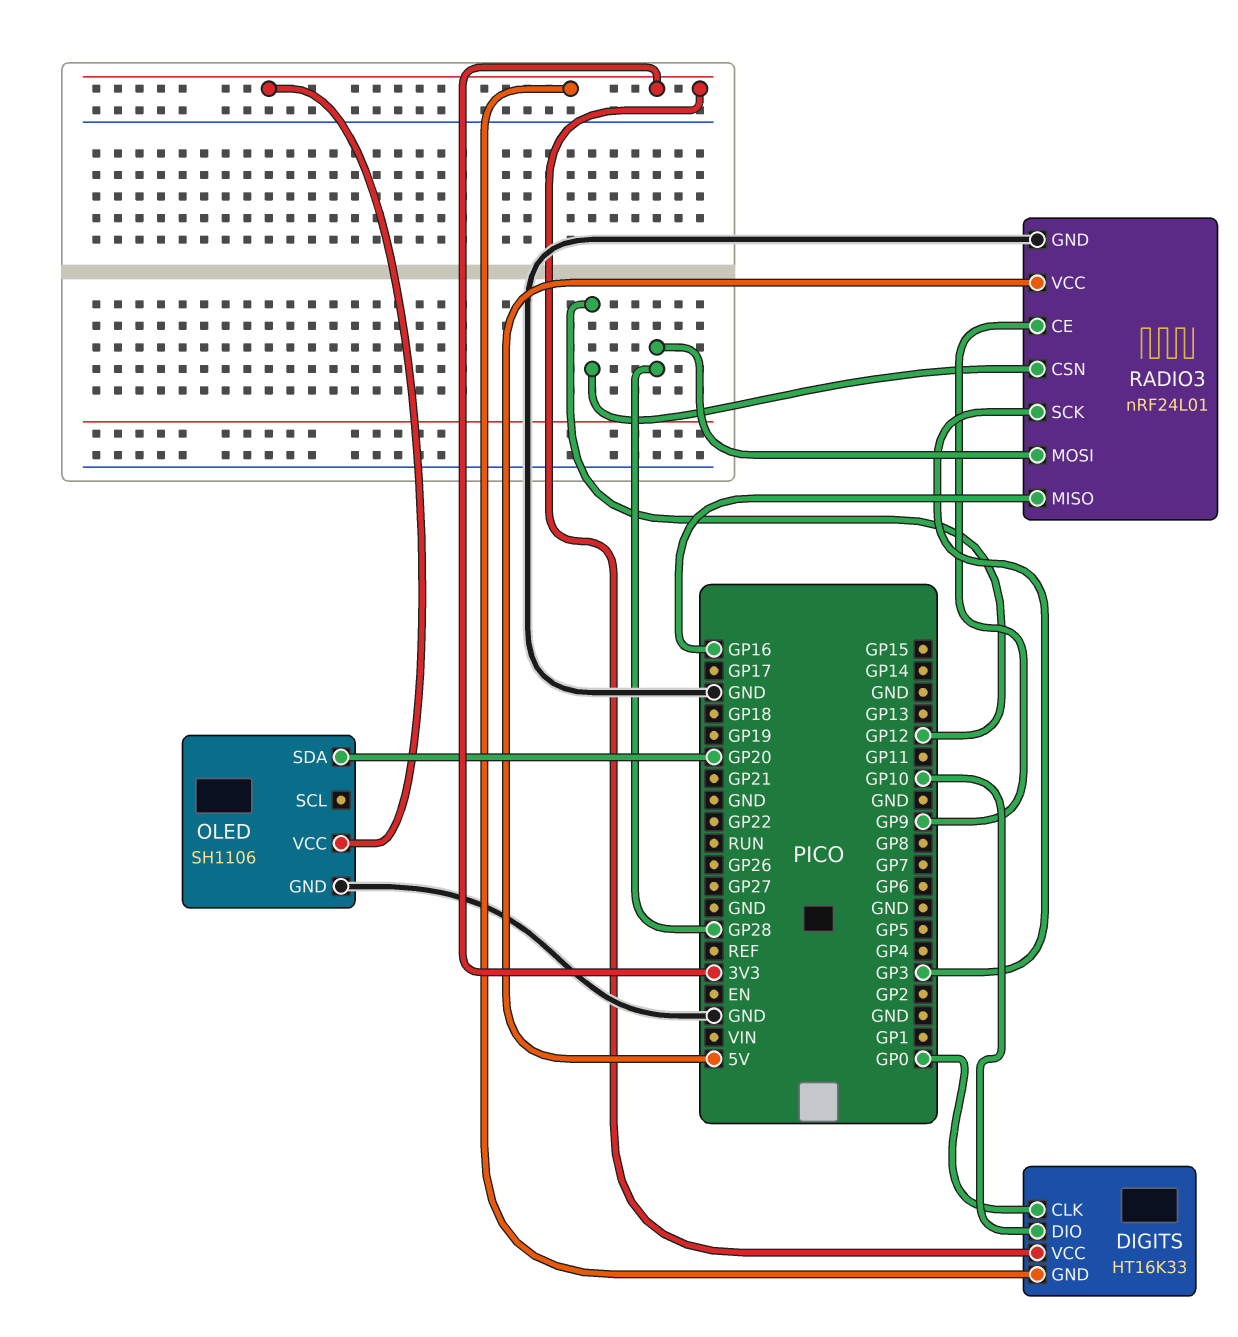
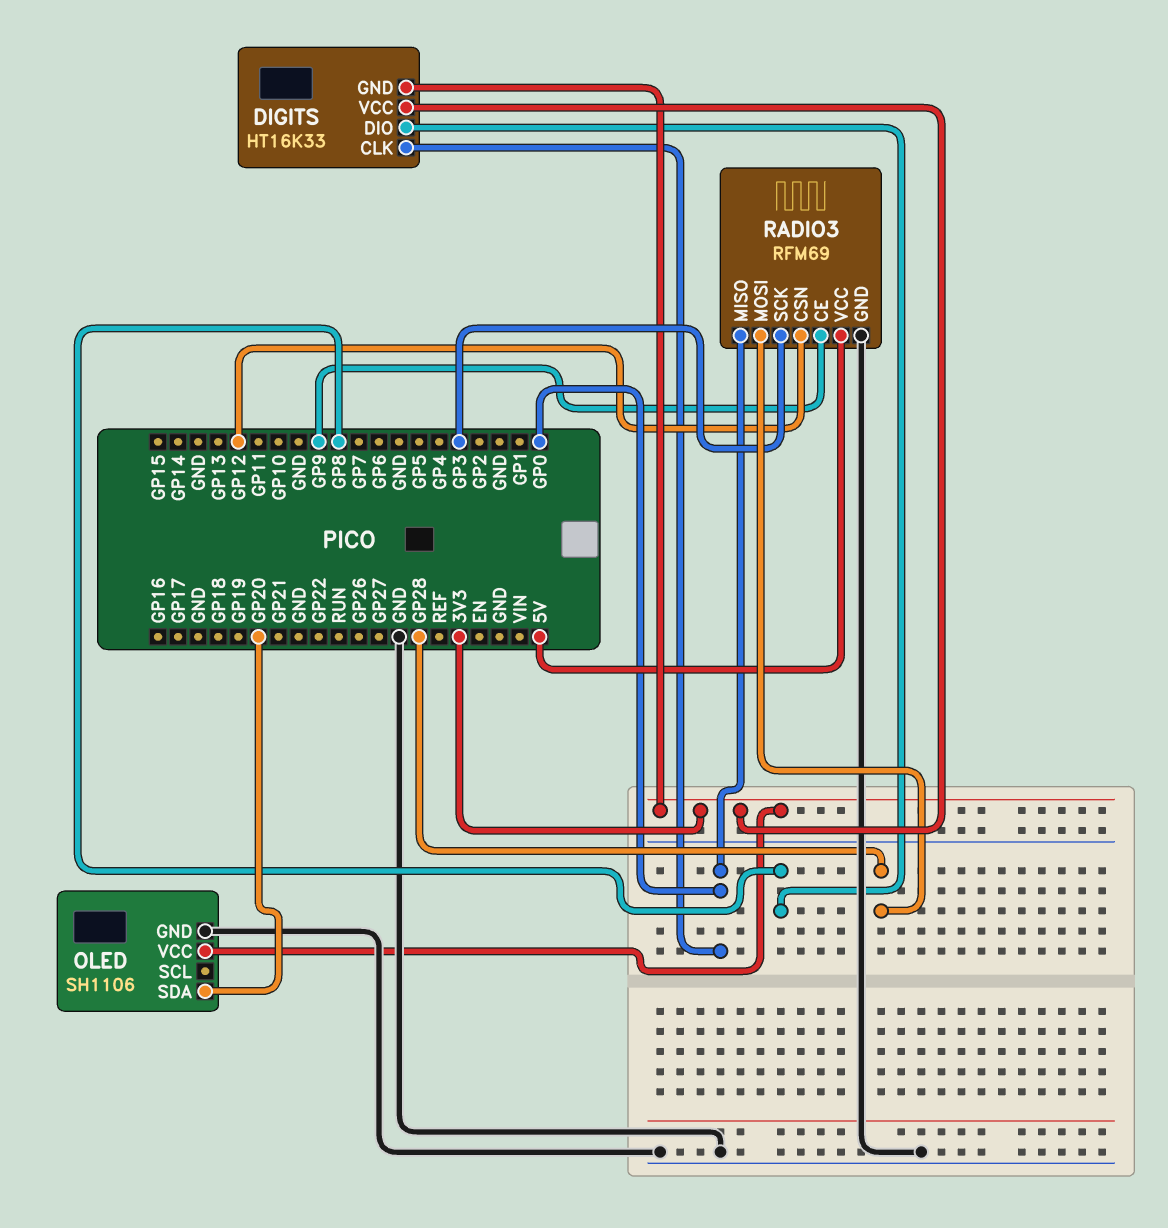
DIGITS pin DIO: GP10 -> GP8
RADIO3: nRF24L01 -> RFM69
RADIO3 pin MISO: GP16 -> GP0

